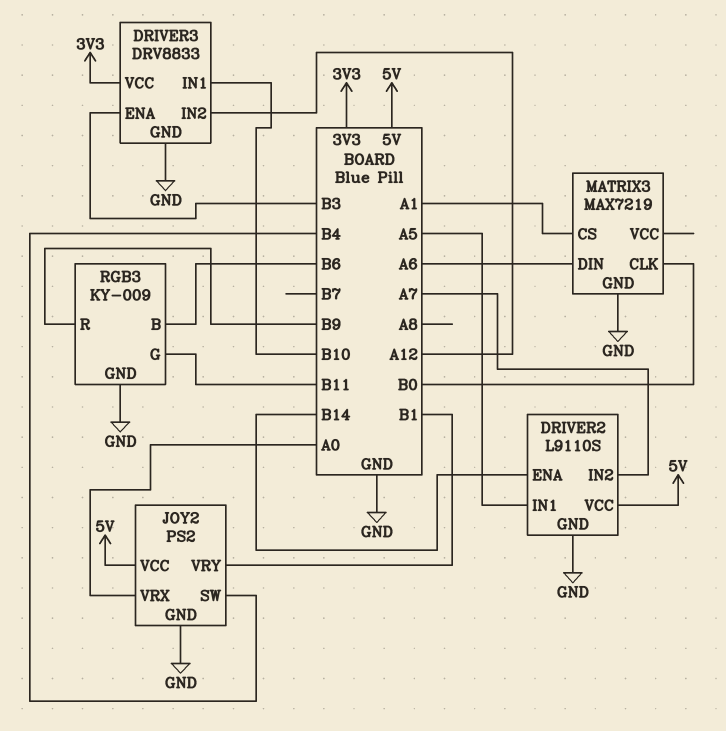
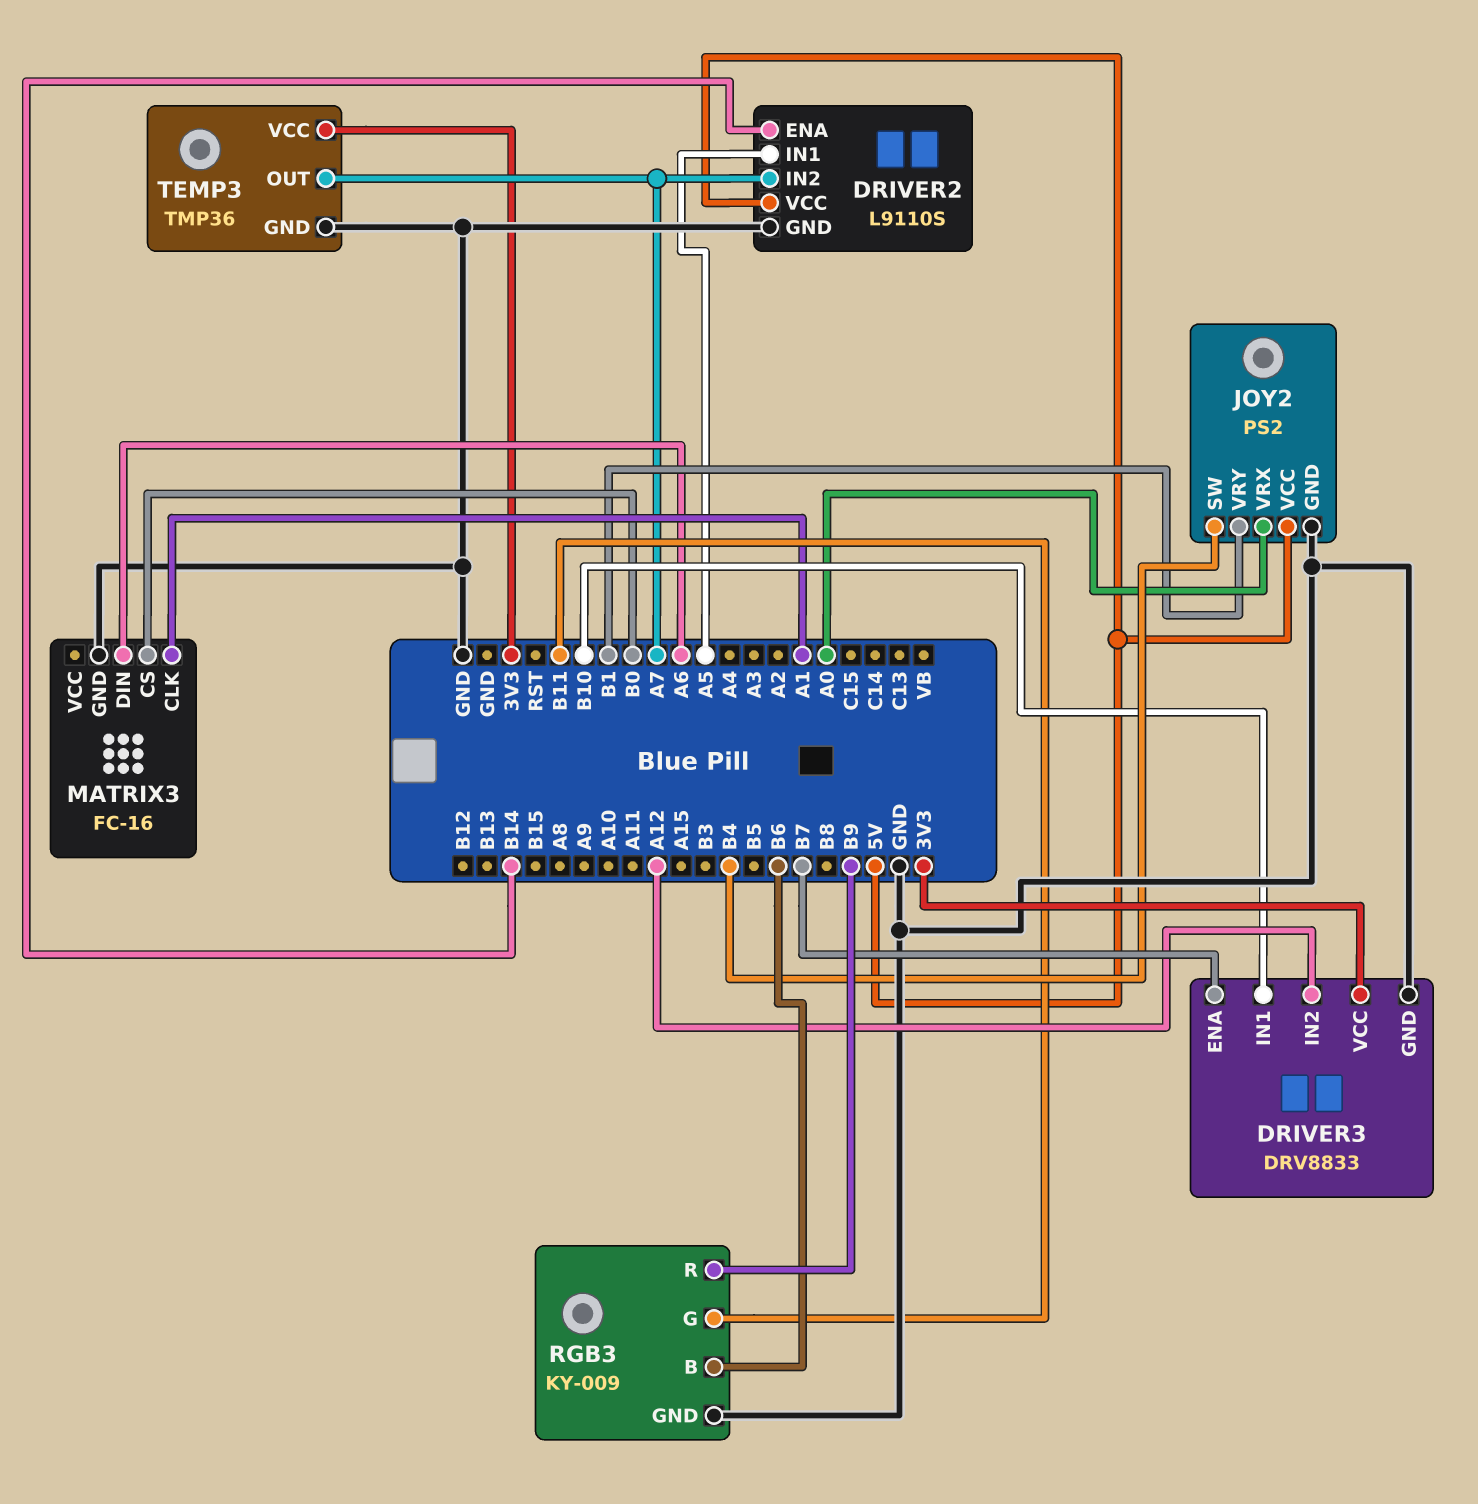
DRIVER3 pin ENA: B3 -> B7
MATRIX3: MAX7219 -> FC-16
MATRIX3 pin CLK: B0 -> A1
MATRIX3 pin CS: A1 -> B0
TEMP3: none -> TMP36
TEMP3 pin GND: none -> GND
TEMP3 pin OUT: none -> A7
TEMP3 pin VCC: none -> 3V3

